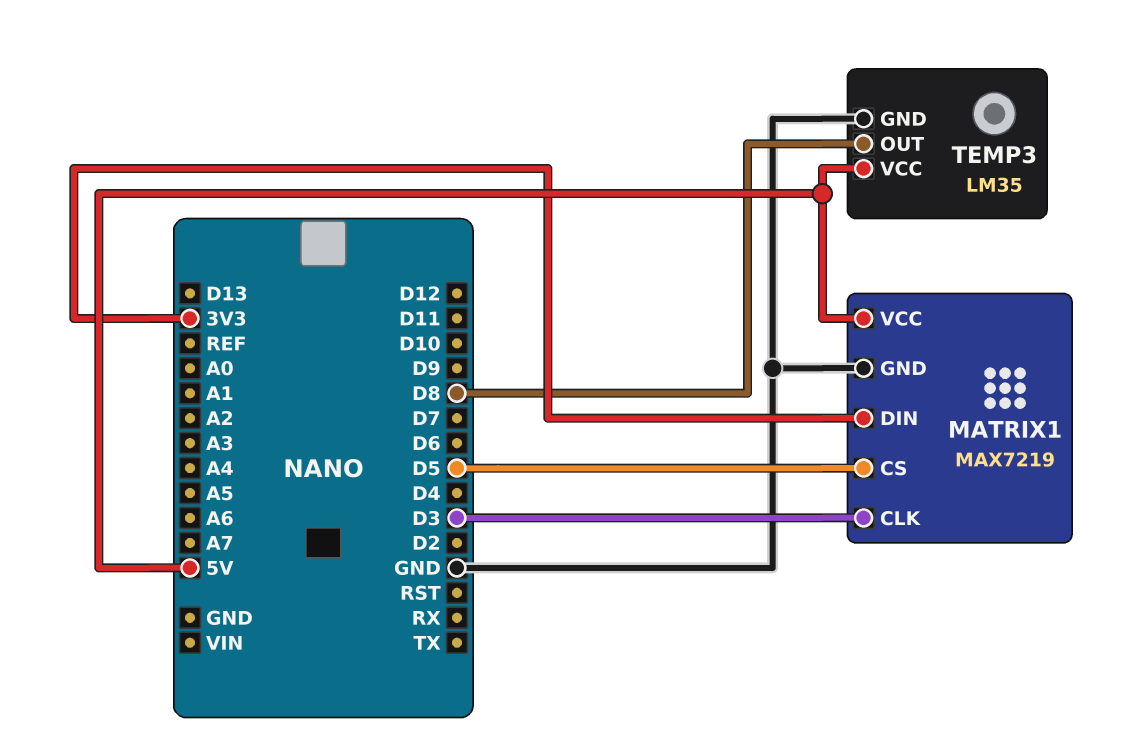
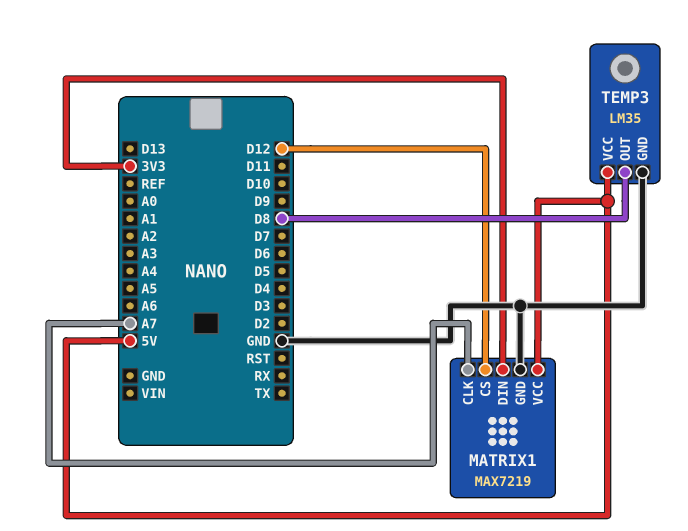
MATRIX1 pin CLK: D3 -> A7
MATRIX1 pin CS: D5 -> D12

